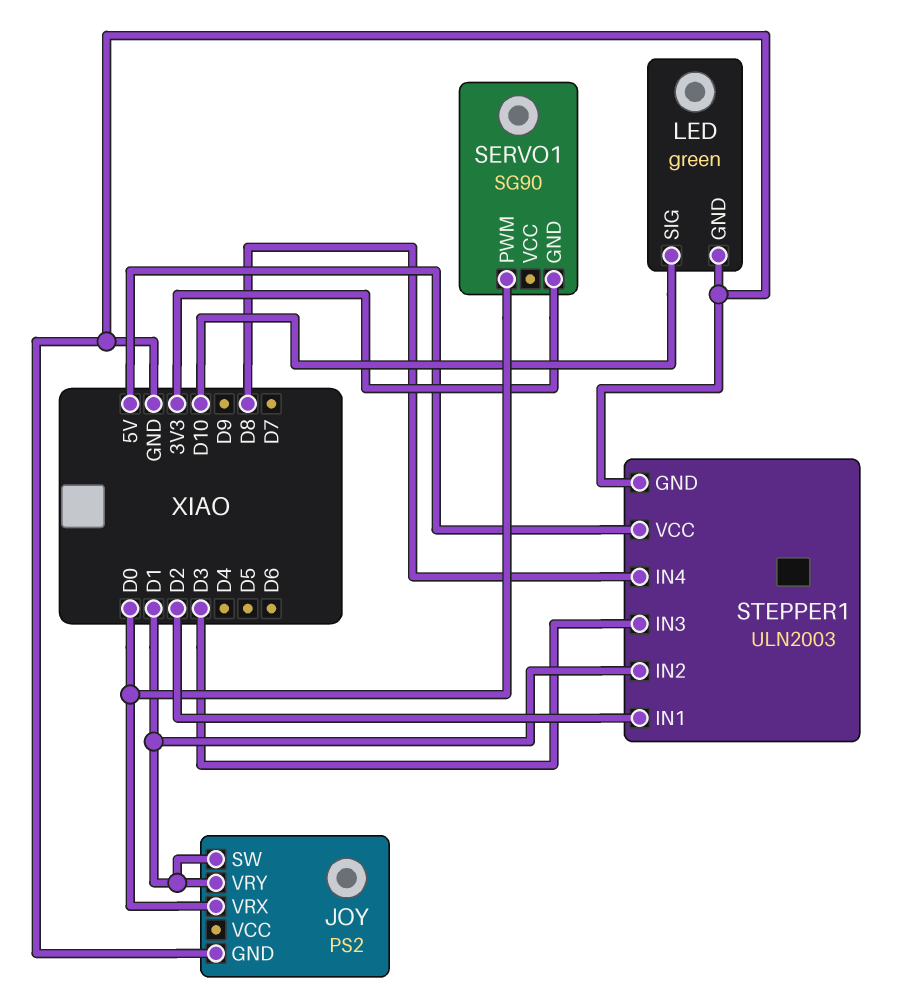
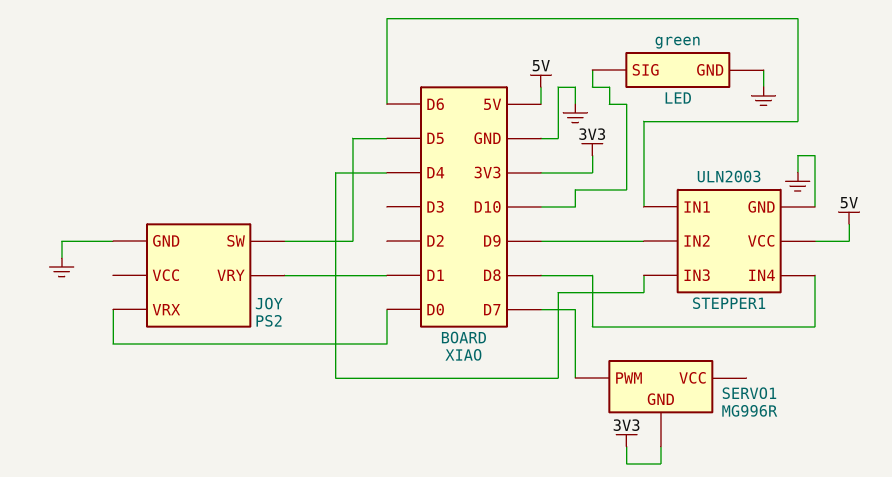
JOY pin SW: D1 -> D5
SERVO1: SG90 -> MG996R
SERVO1 pin PWM: D0 -> D7
STEPPER1 pin IN1: D2 -> D6
STEPPER1 pin IN2: D1 -> D9
STEPPER1 pin IN3: D3 -> D4

